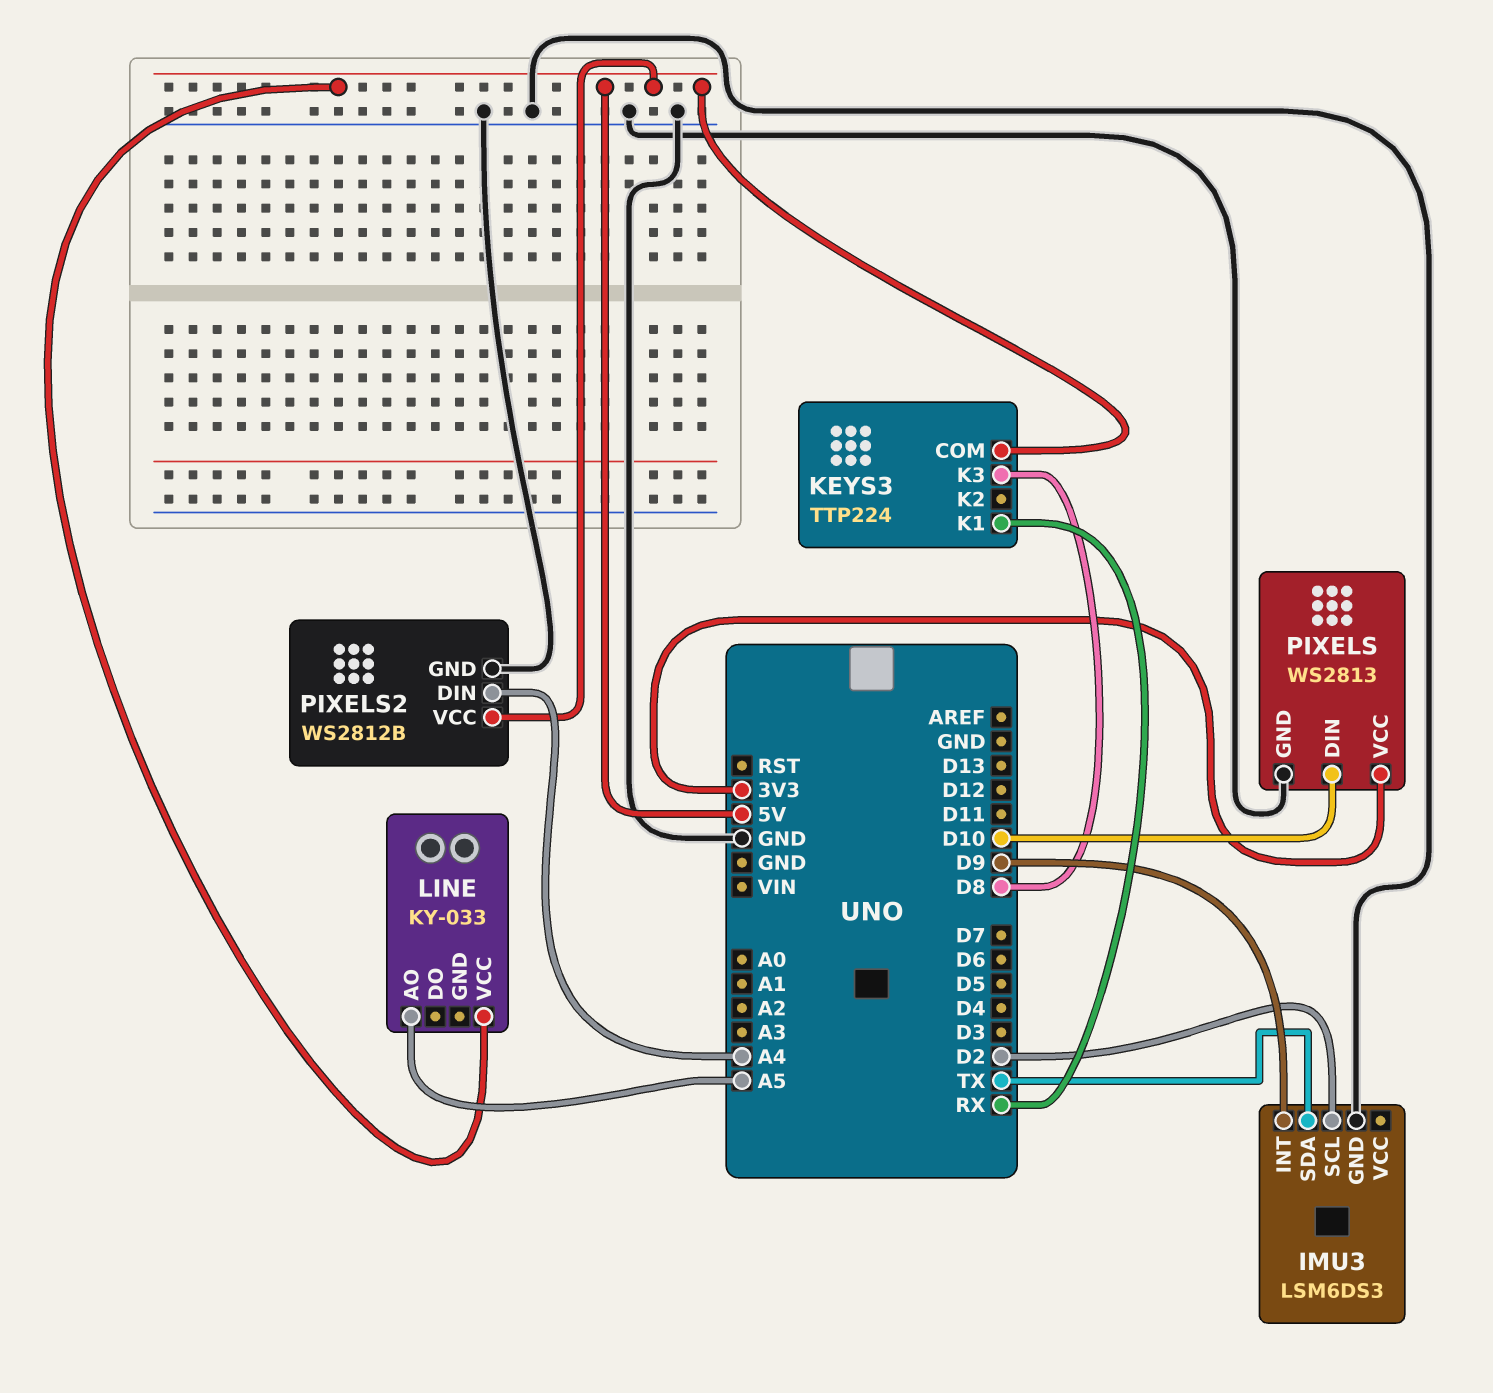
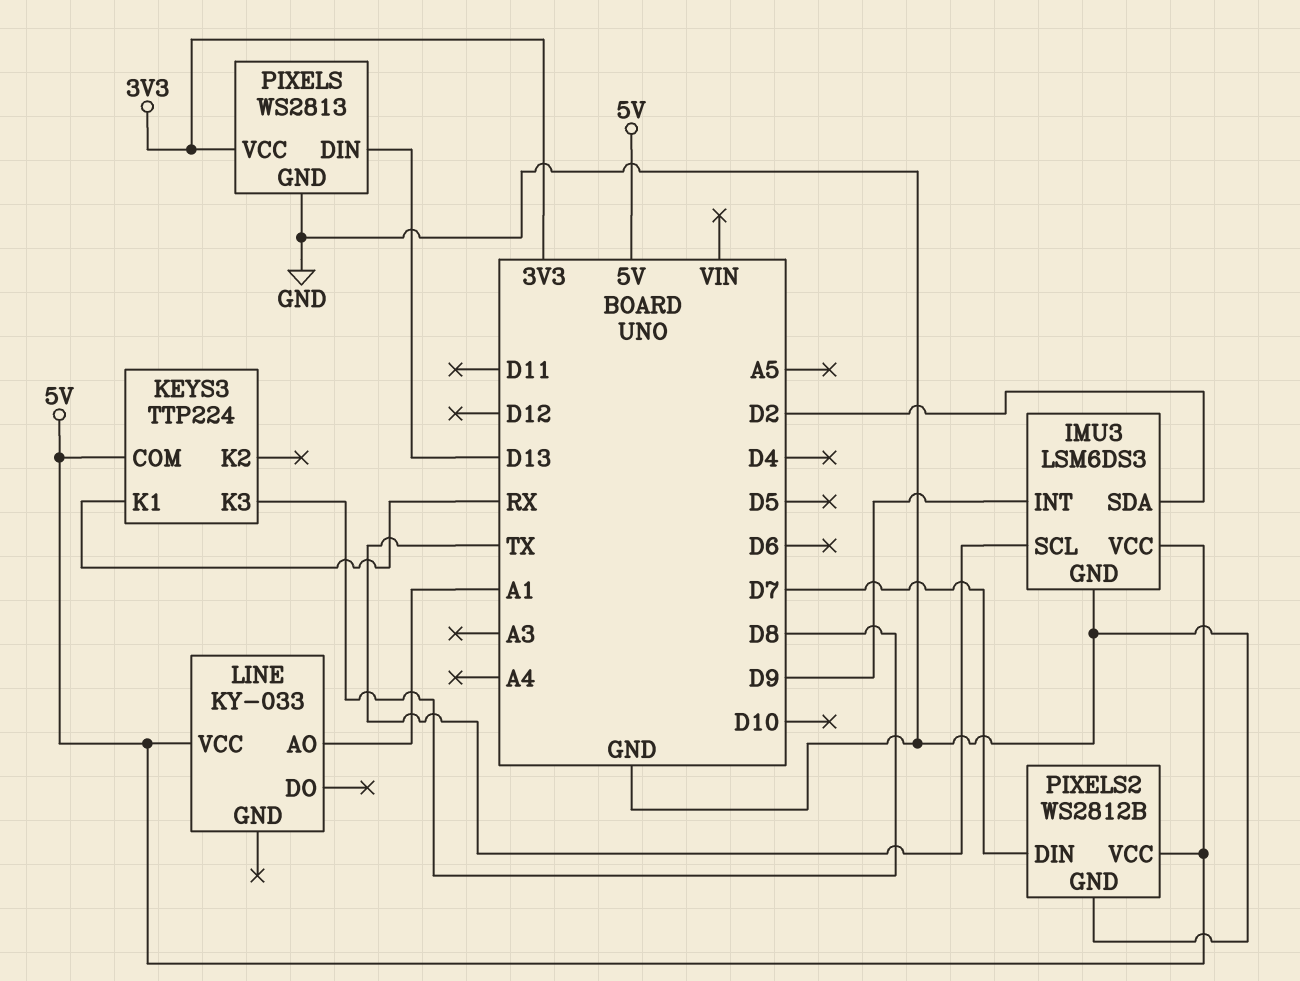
IMU3 pin SCL: D2 -> TX
IMU3 pin SDA: TX -> D2
IMU3 pin VCC: none -> 5V
LINE pin AO: A5 -> A1
PIXELS pin DIN: D10 -> D13
PIXELS2 pin DIN: A4 -> D7

